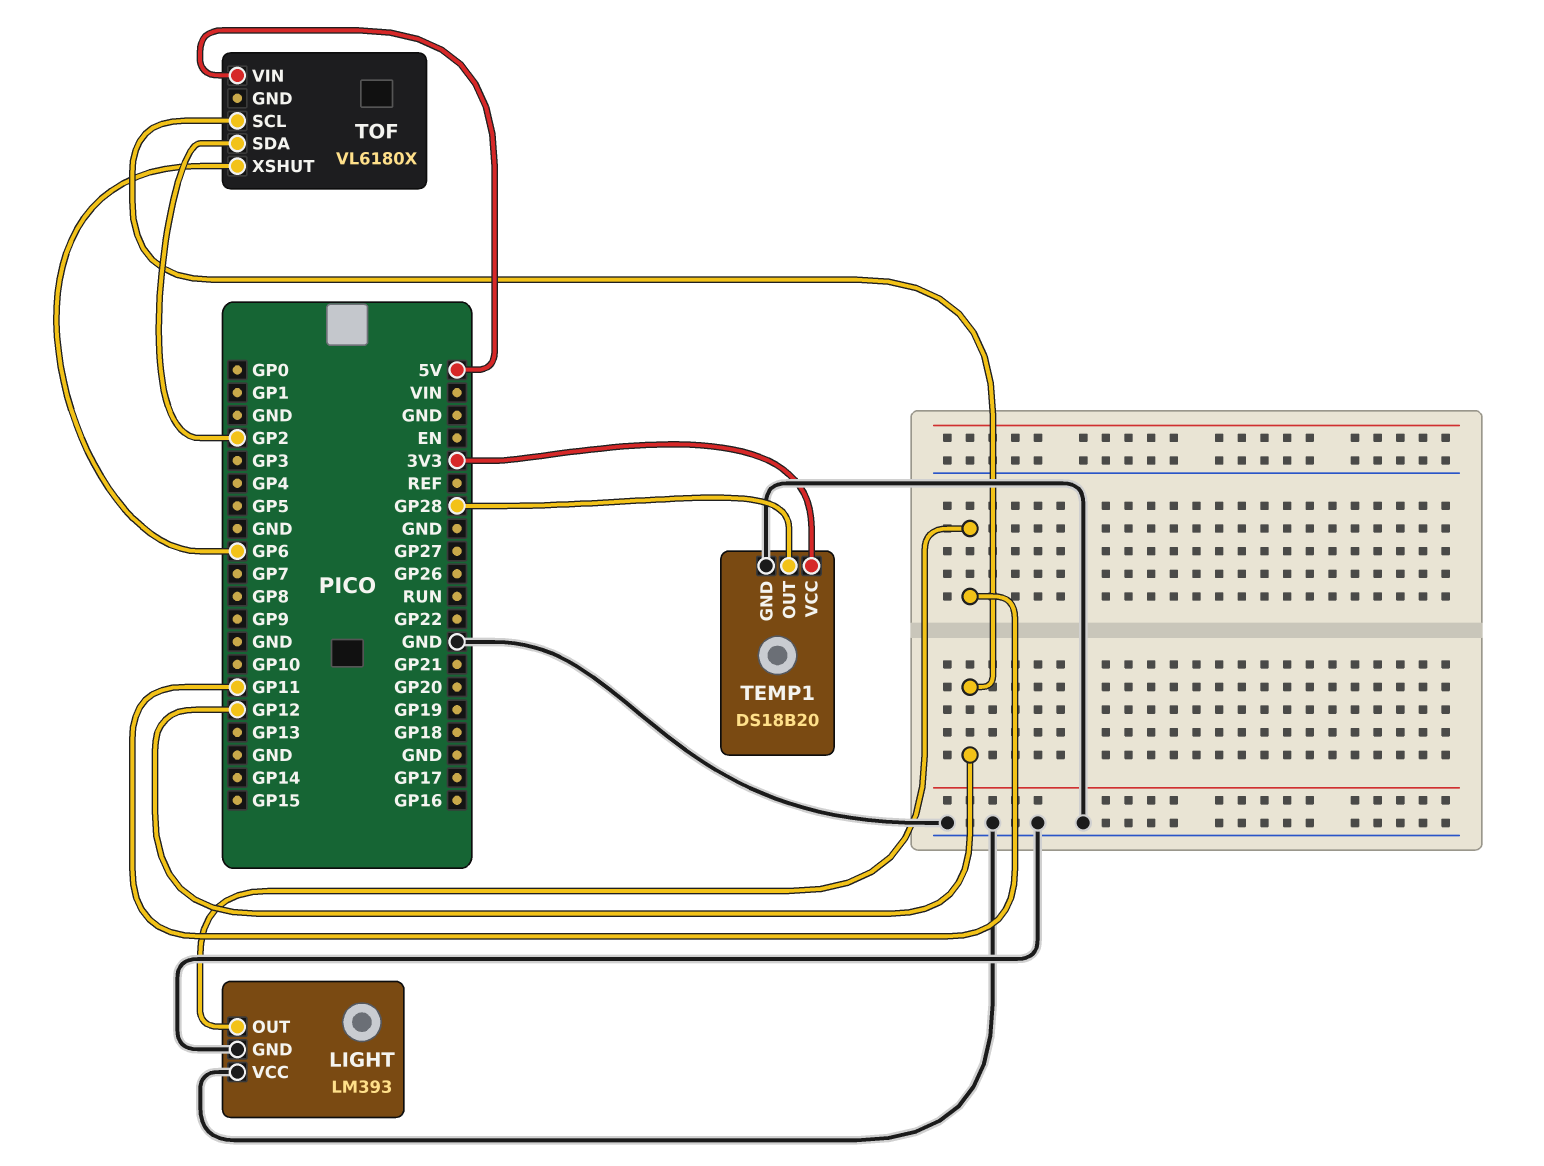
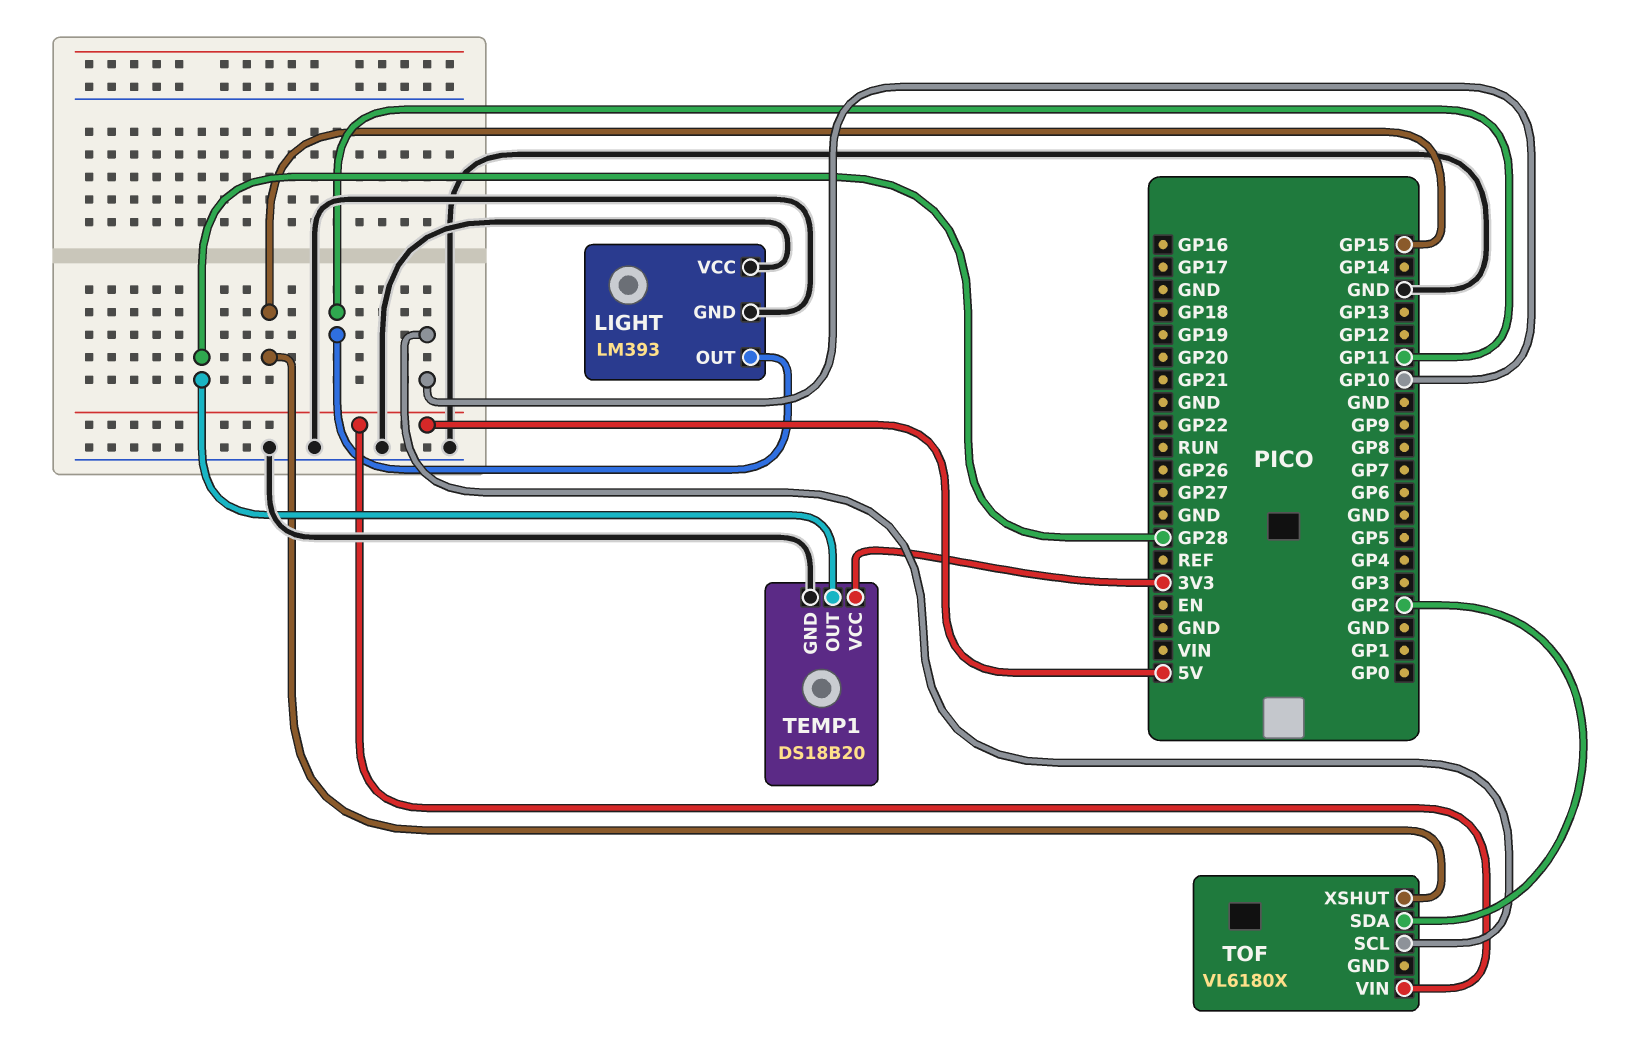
TOF pin SCL: GP12 -> GP10
TOF pin XSHUT: GP6 -> GP15

